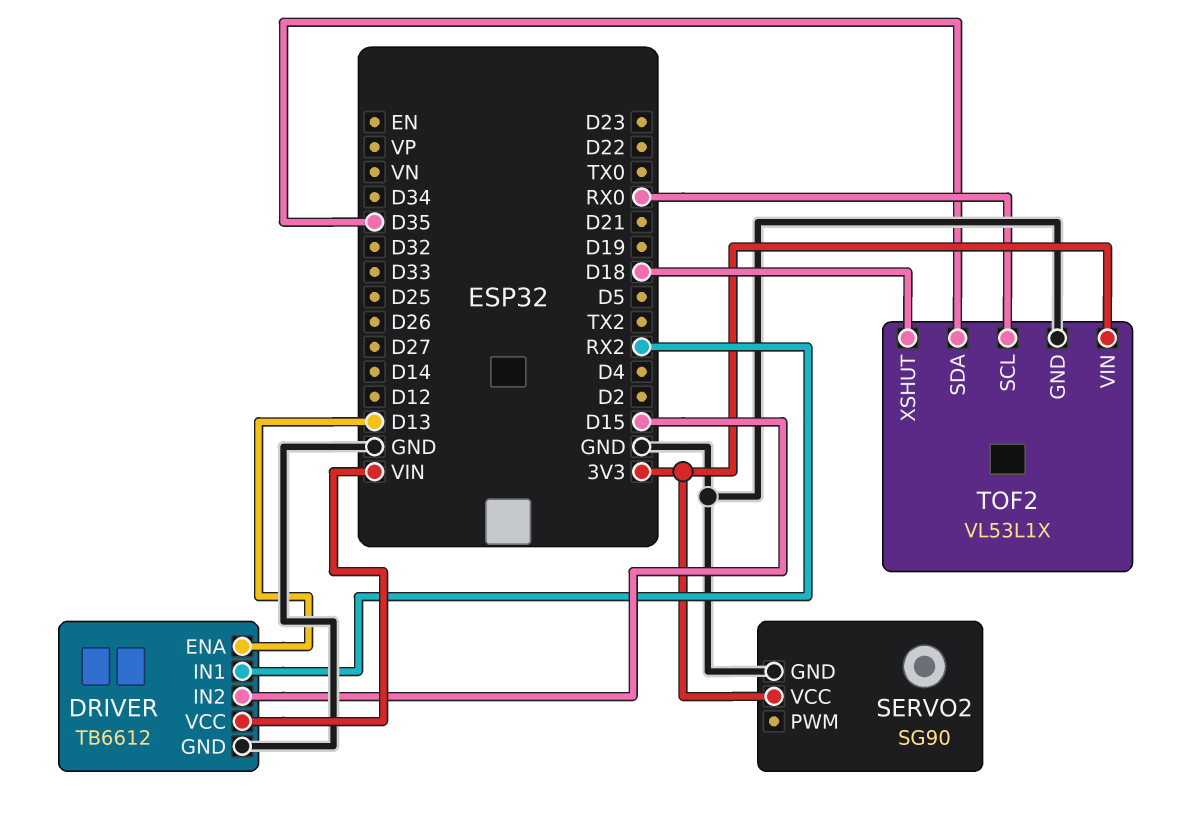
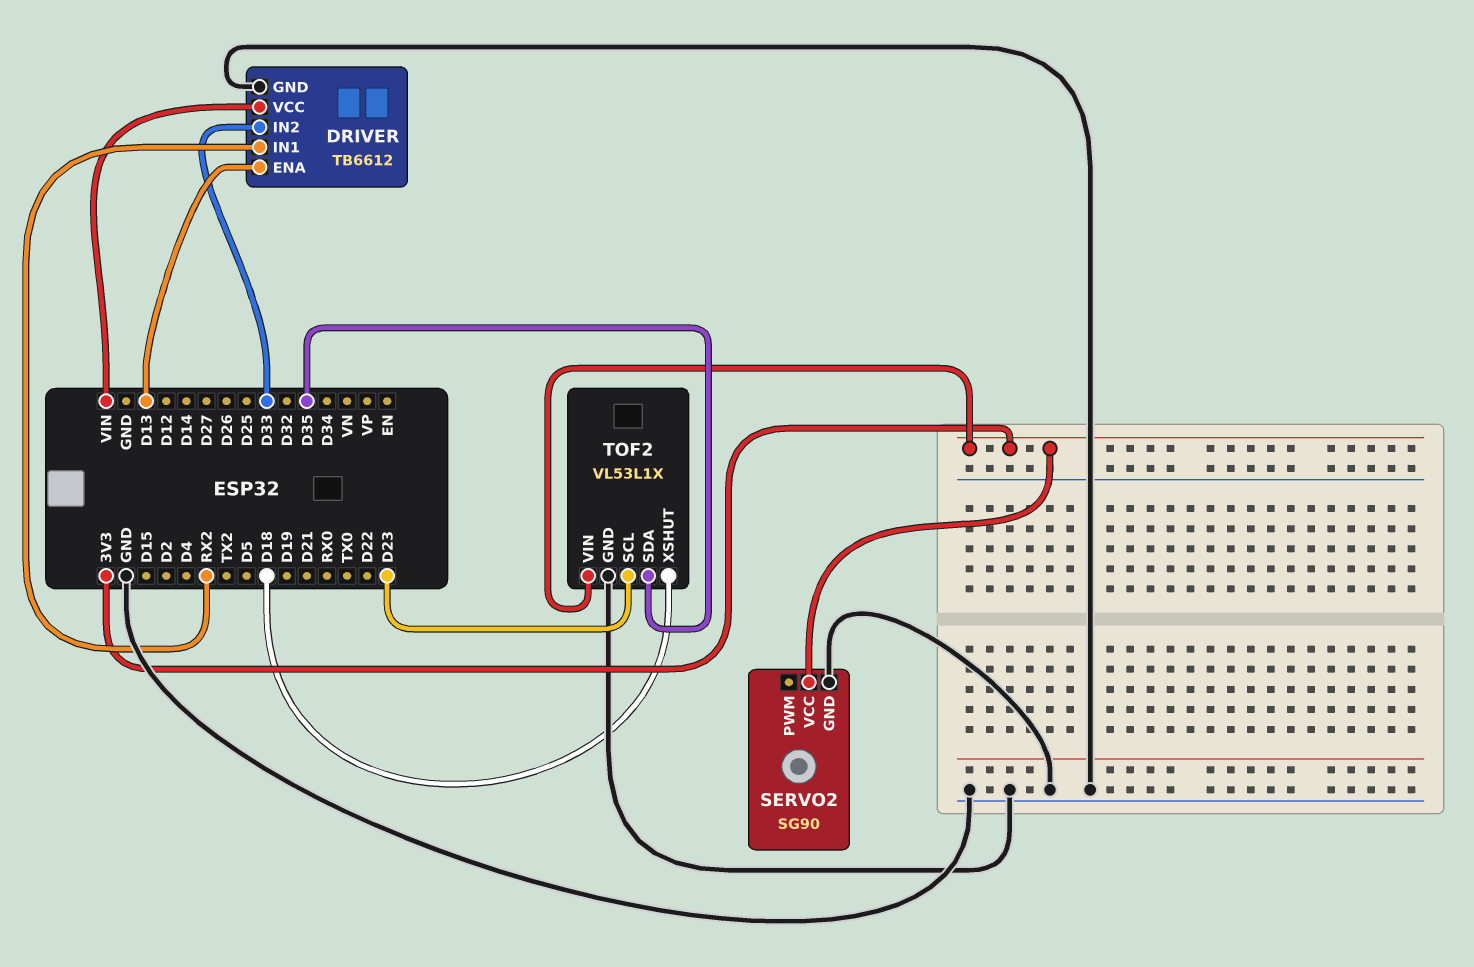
DRIVER pin IN2: D15 -> D33
TOF2 pin SCL: RX0 -> D23

